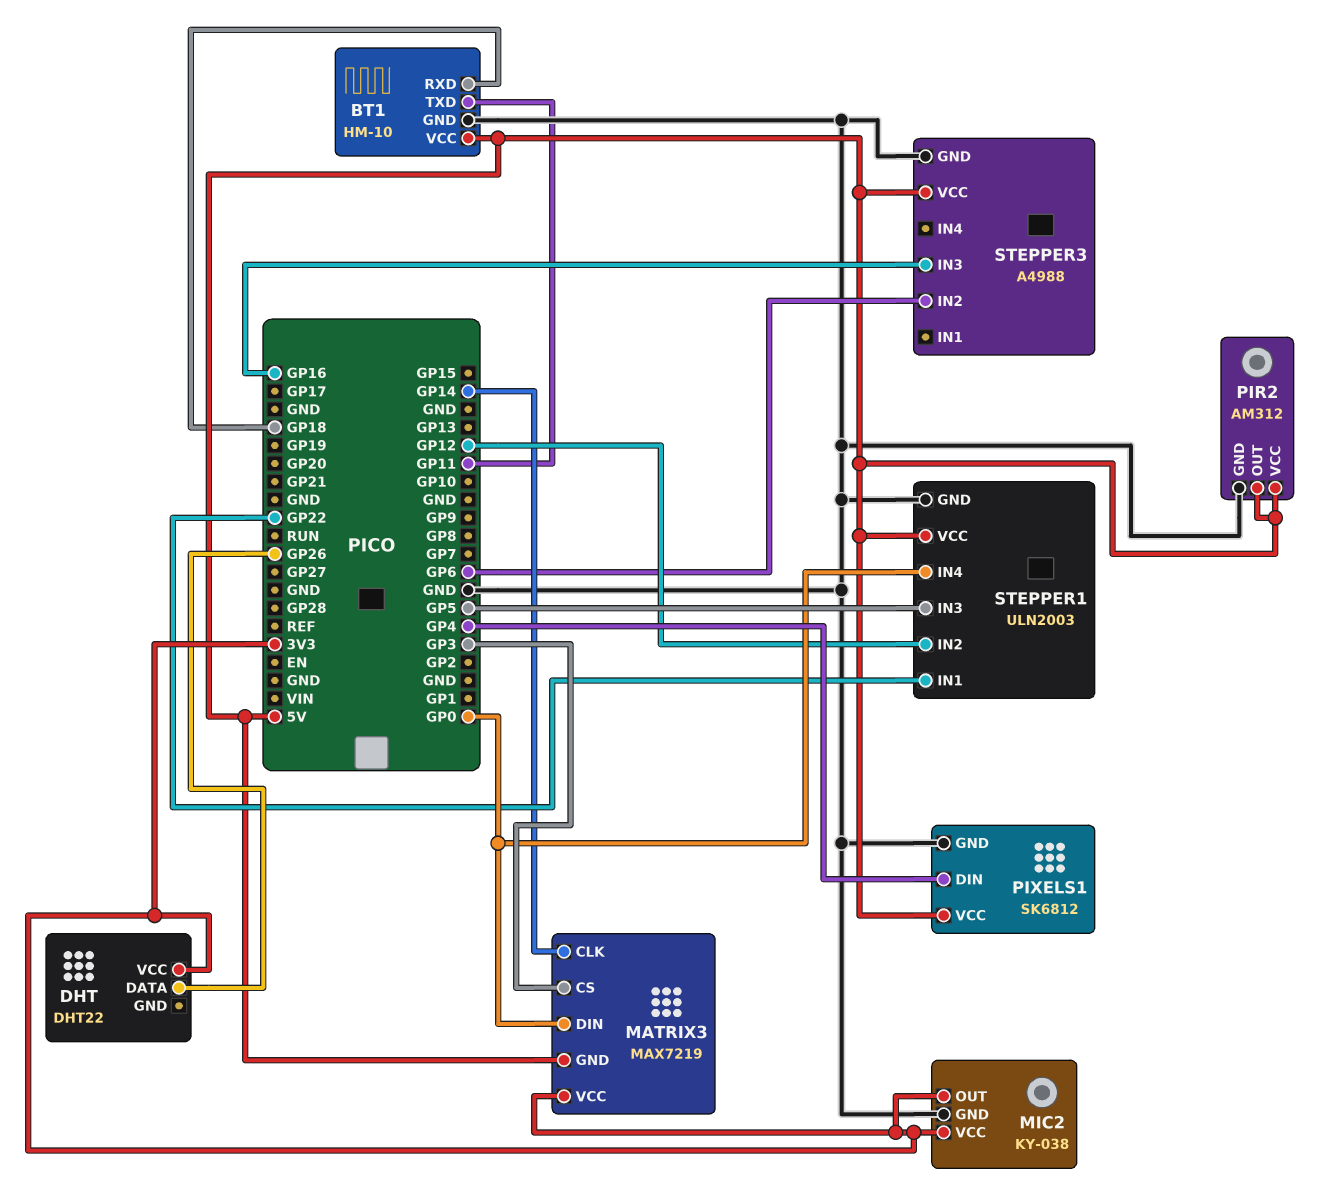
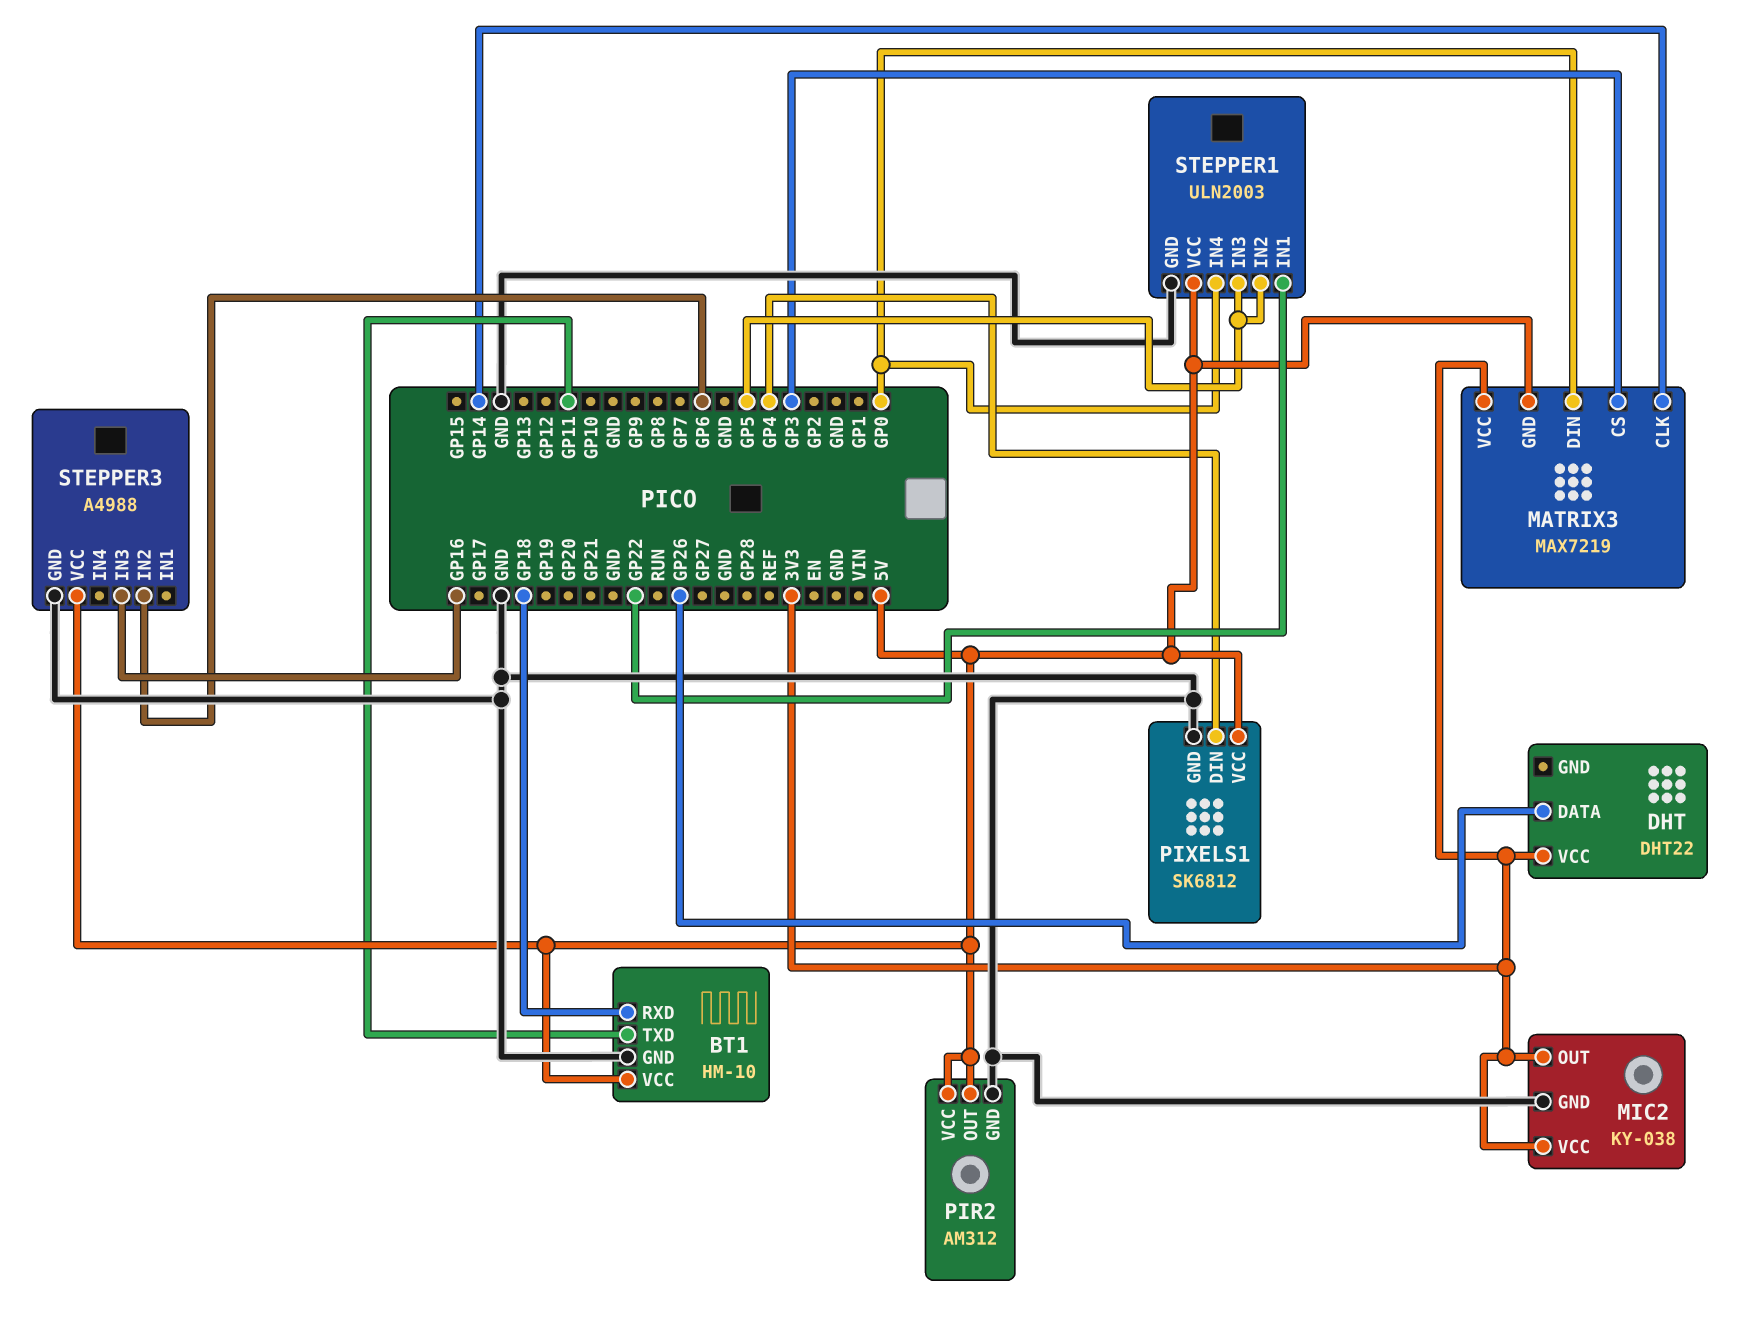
STEPPER1 pin IN2: GP12 -> GP5

